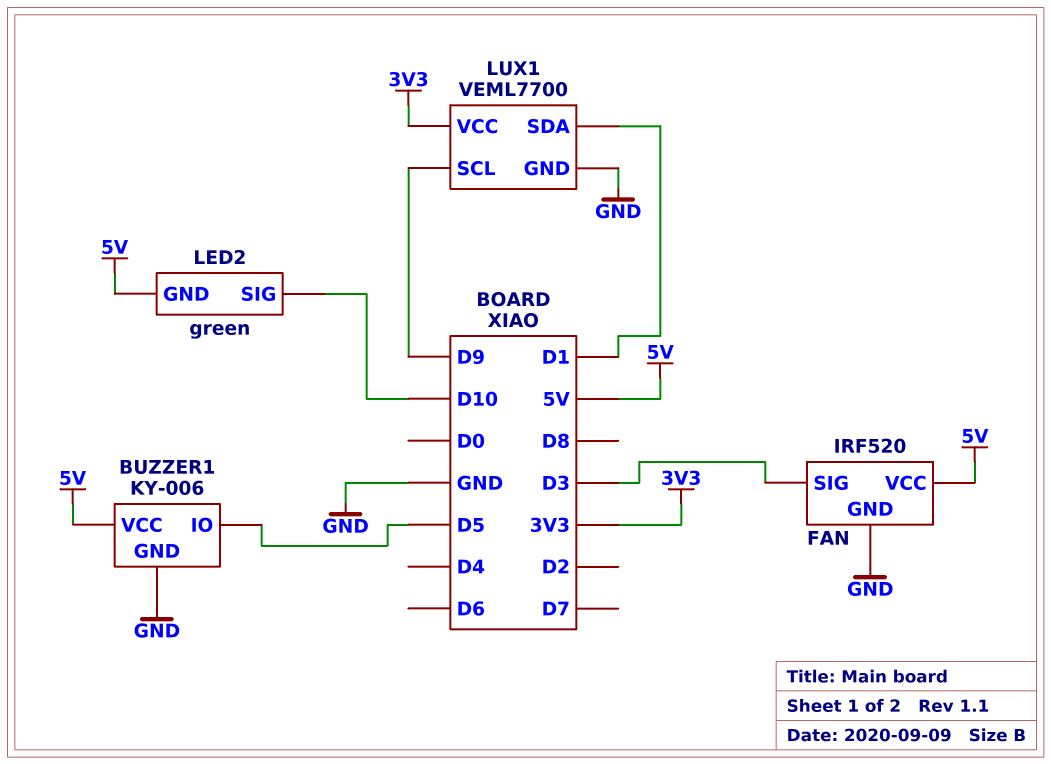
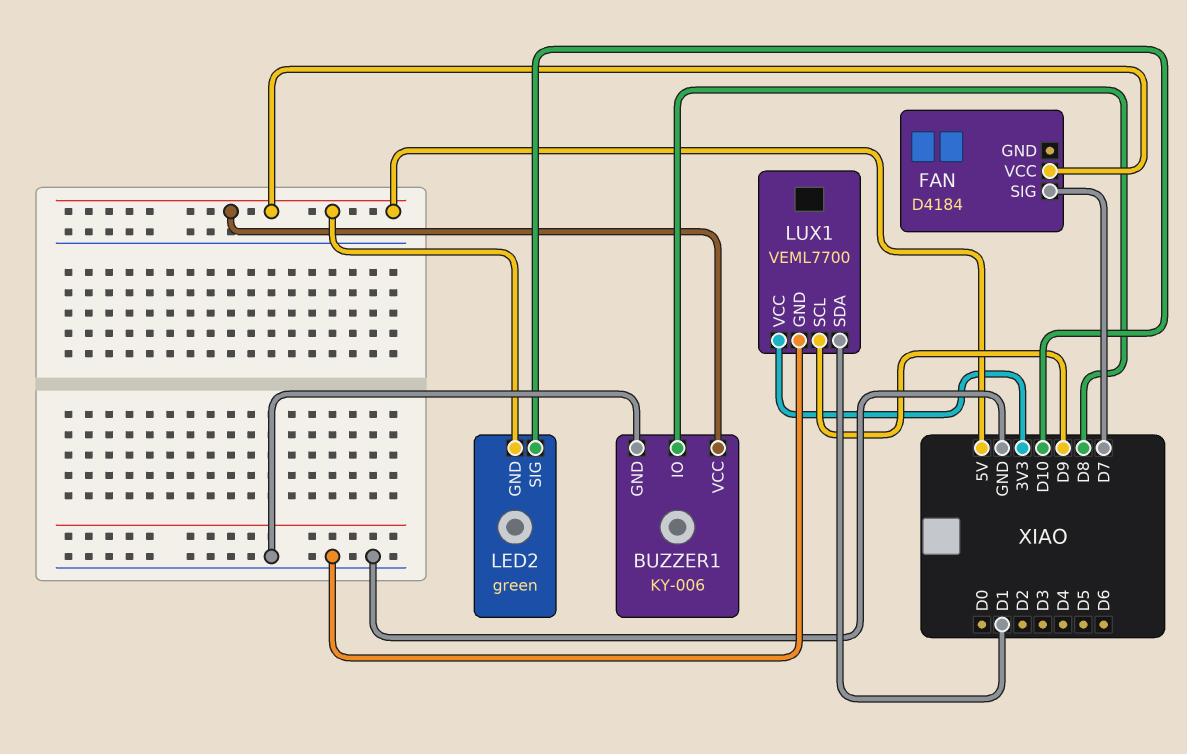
BUZZER1 pin IO: D5 -> D8
FAN: IRF520 -> D4184
FAN pin GND: GND -> none
FAN pin SIG: D3 -> D7

